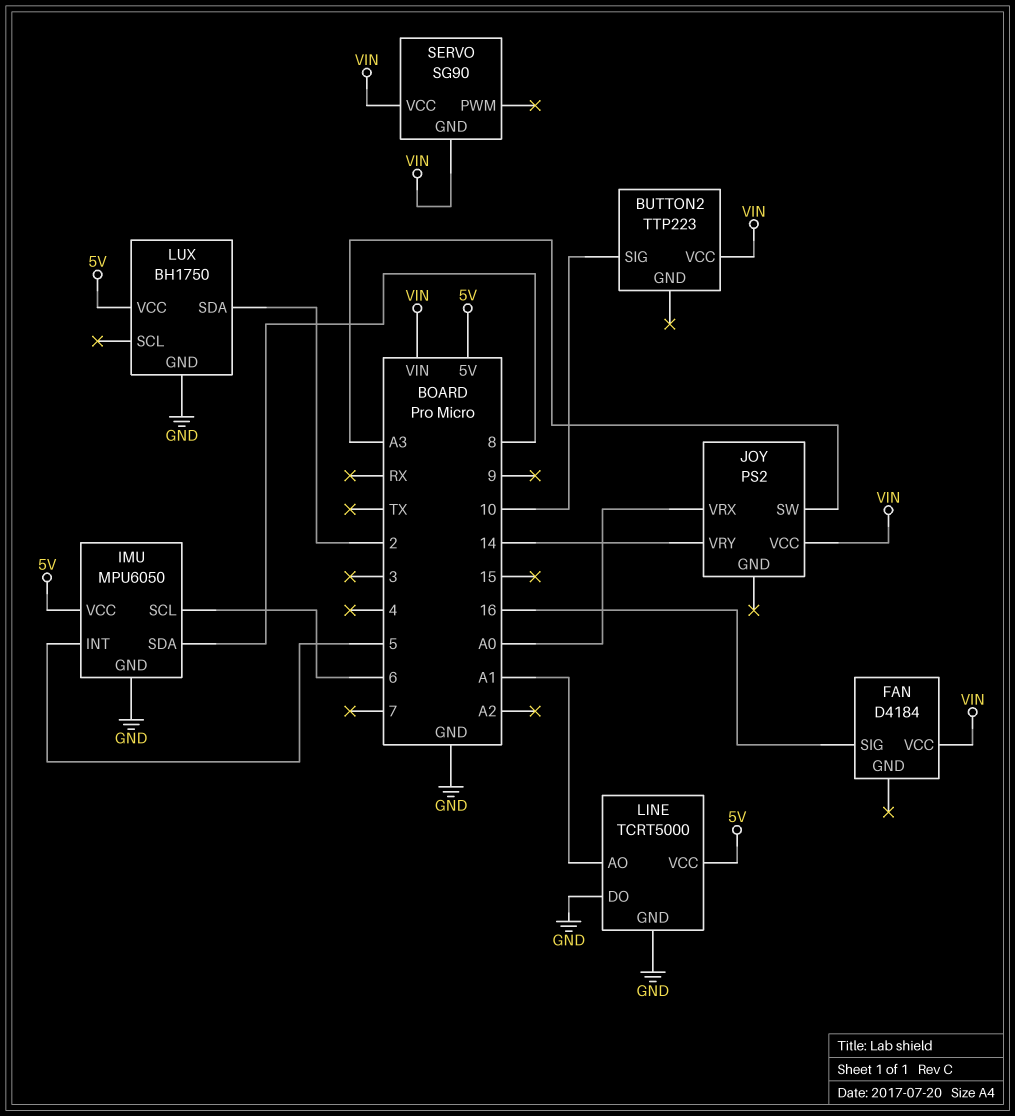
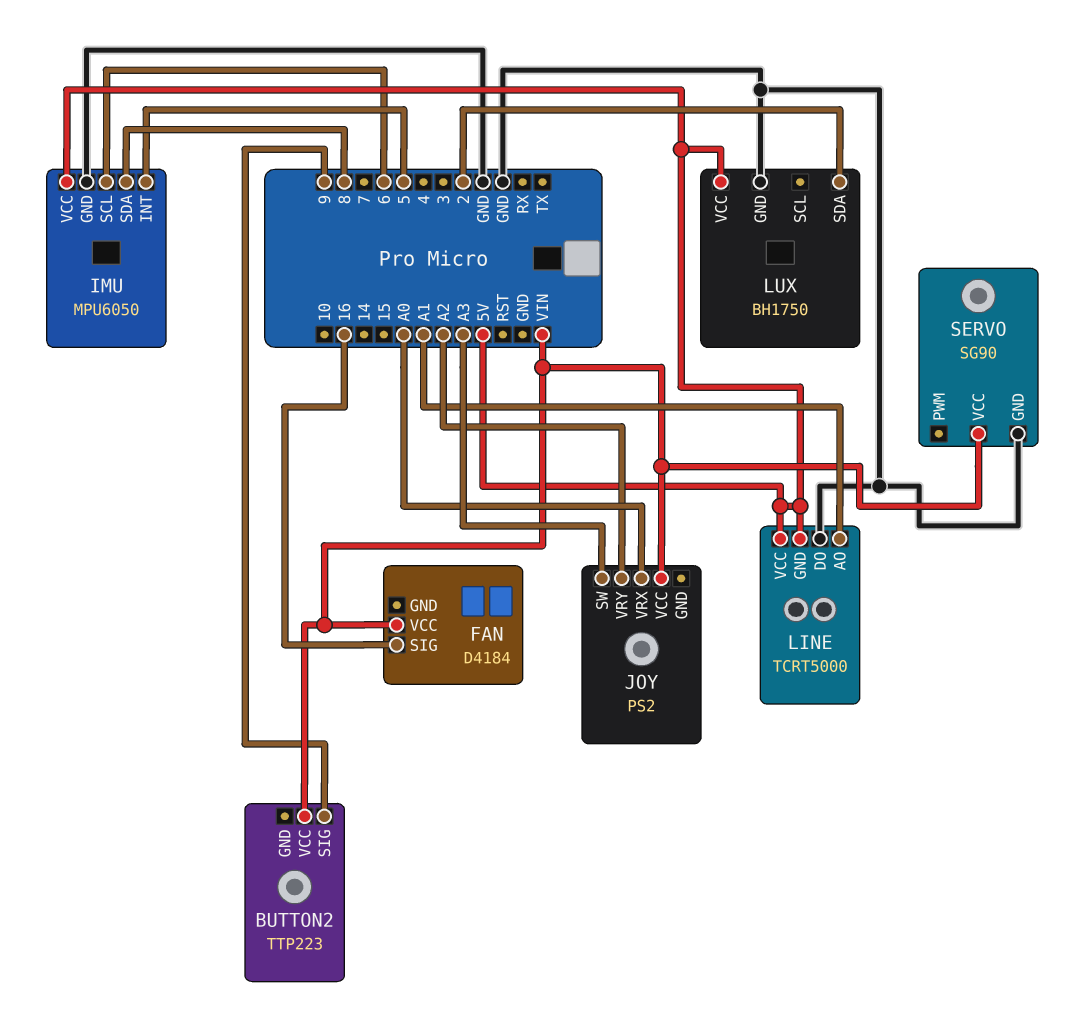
BUTTON2 pin SIG: 10 -> 9
JOY pin VRY: 14 -> A2
LINE pin GND: GND -> 5V
SERVO pin GND: VIN -> GND

